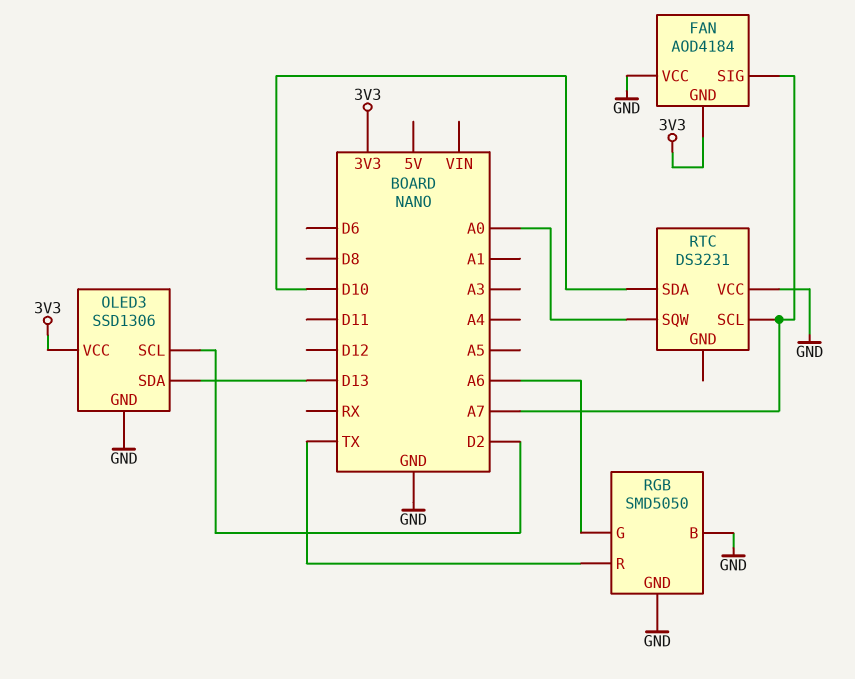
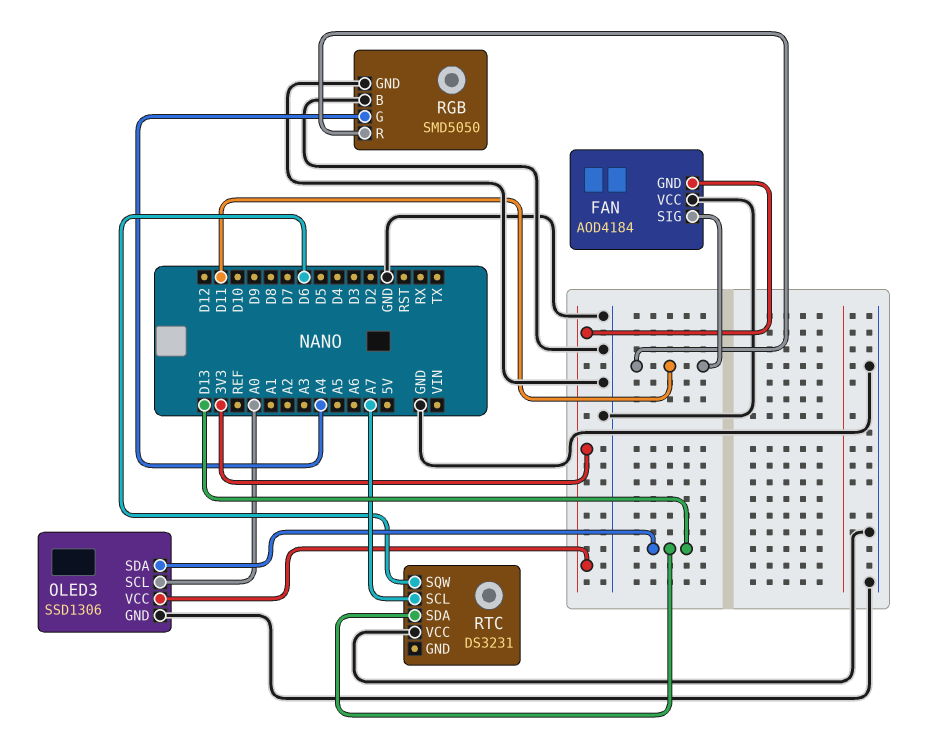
FAN pin SIG: A7 -> D11
OLED3 pin SCL: D2 -> A0
RGB pin G: A6 -> A4
RGB pin R: TX -> D11
RTC pin SDA: D10 -> D13
RTC pin SQW: A0 -> D6

